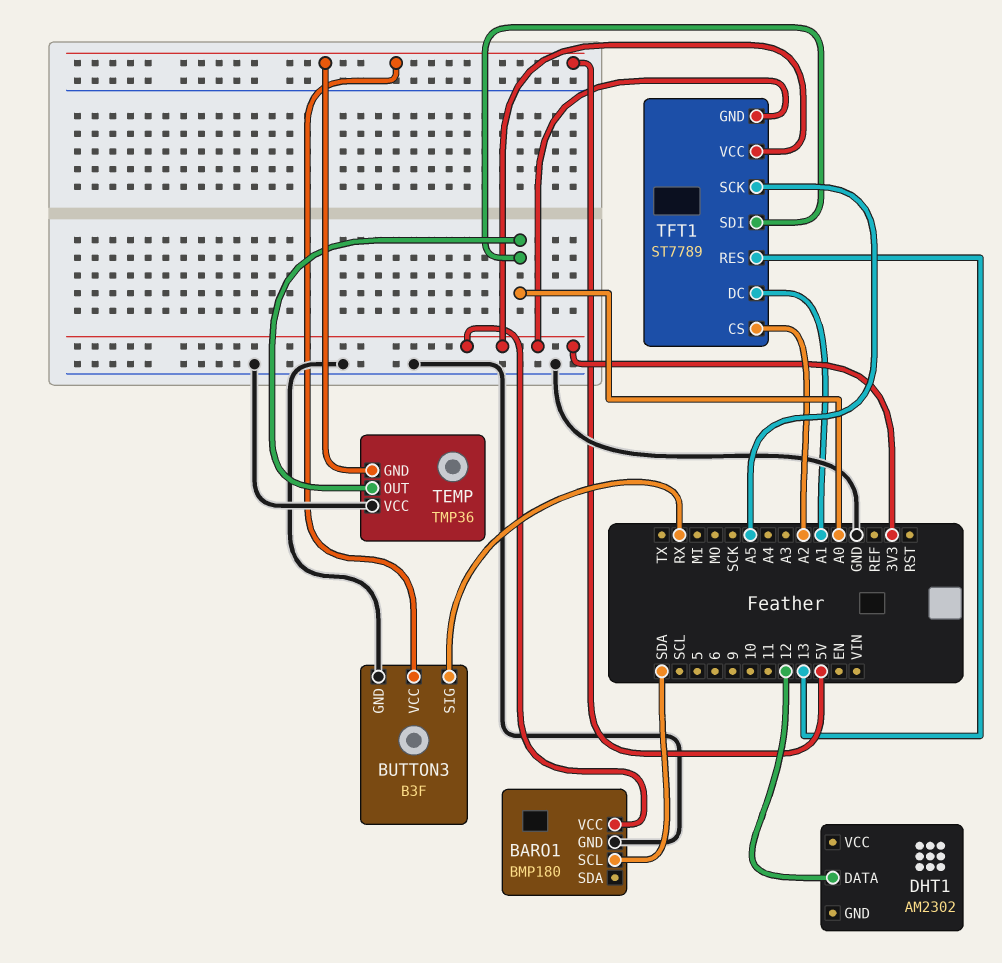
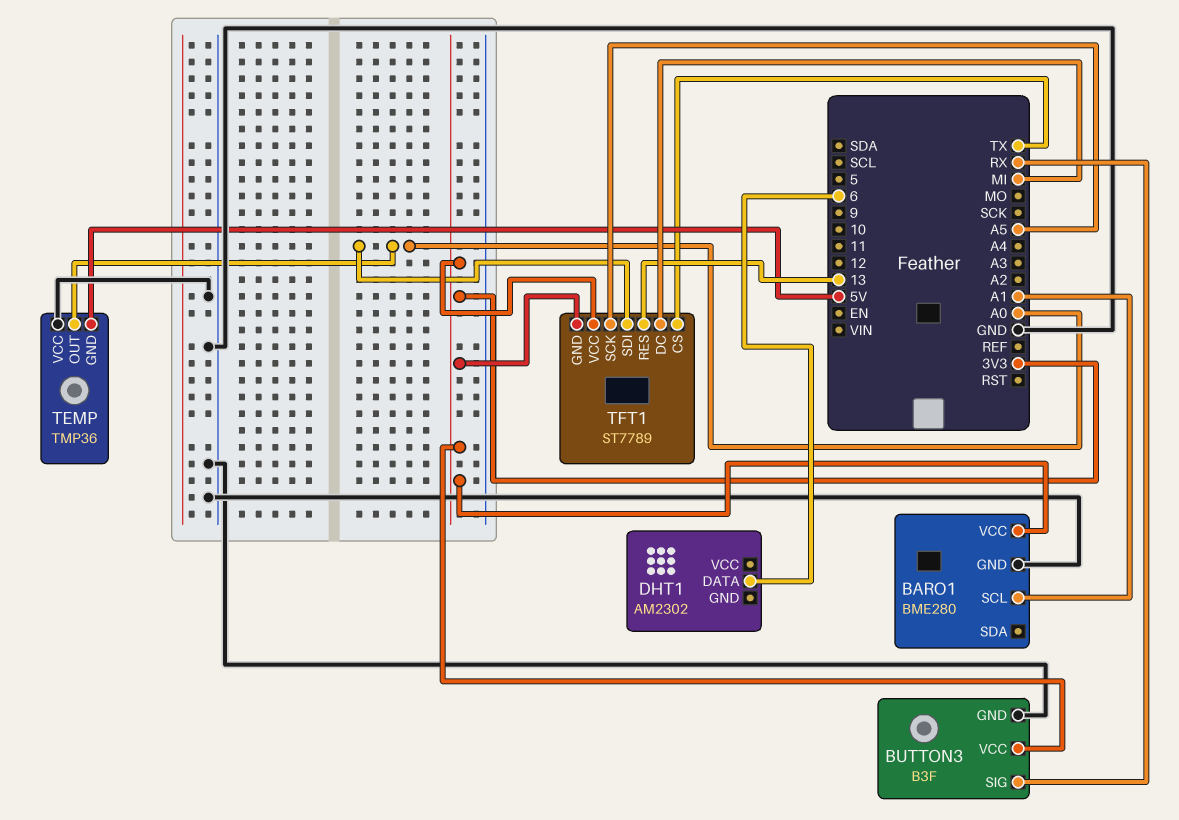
BARO1: BMP180 -> BME280
BARO1 pin SCL: SDA -> A1
BUTTON3 pin VCC: 5V -> 3V3
DHT1 pin DATA: 12 -> 6
TFT1 pin CS: A2 -> TX
TFT1 pin DC: A1 -> MI

